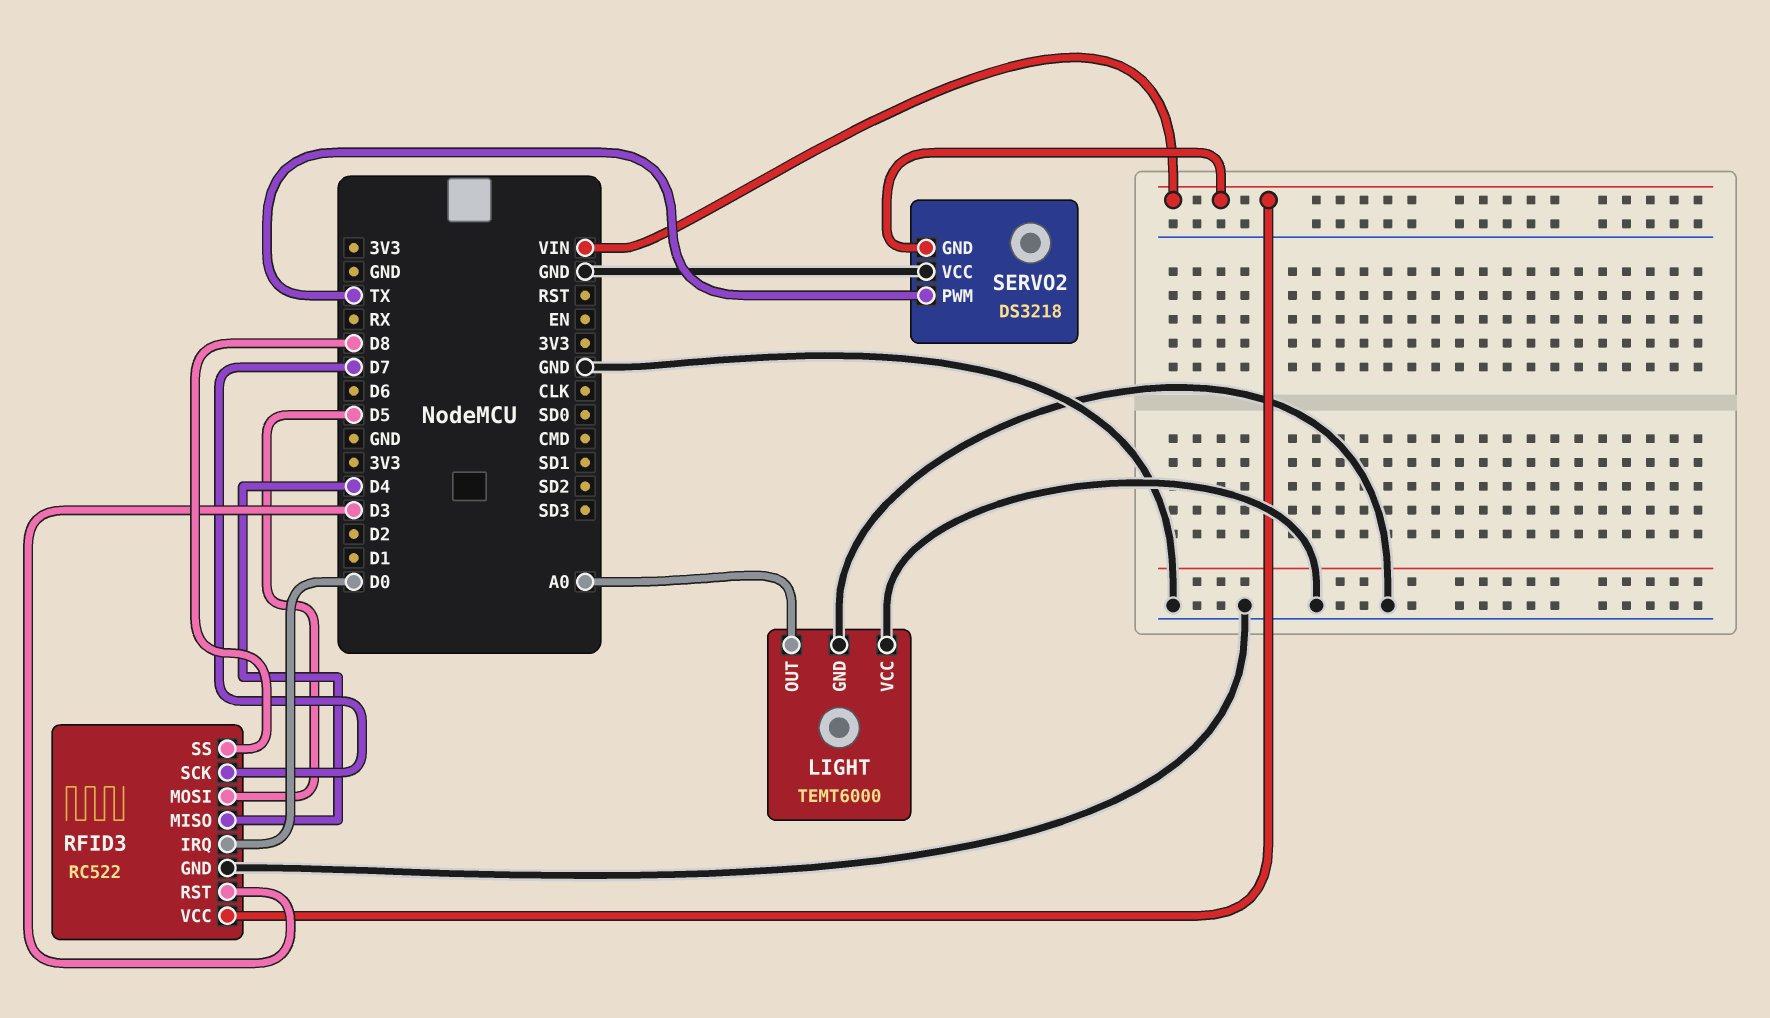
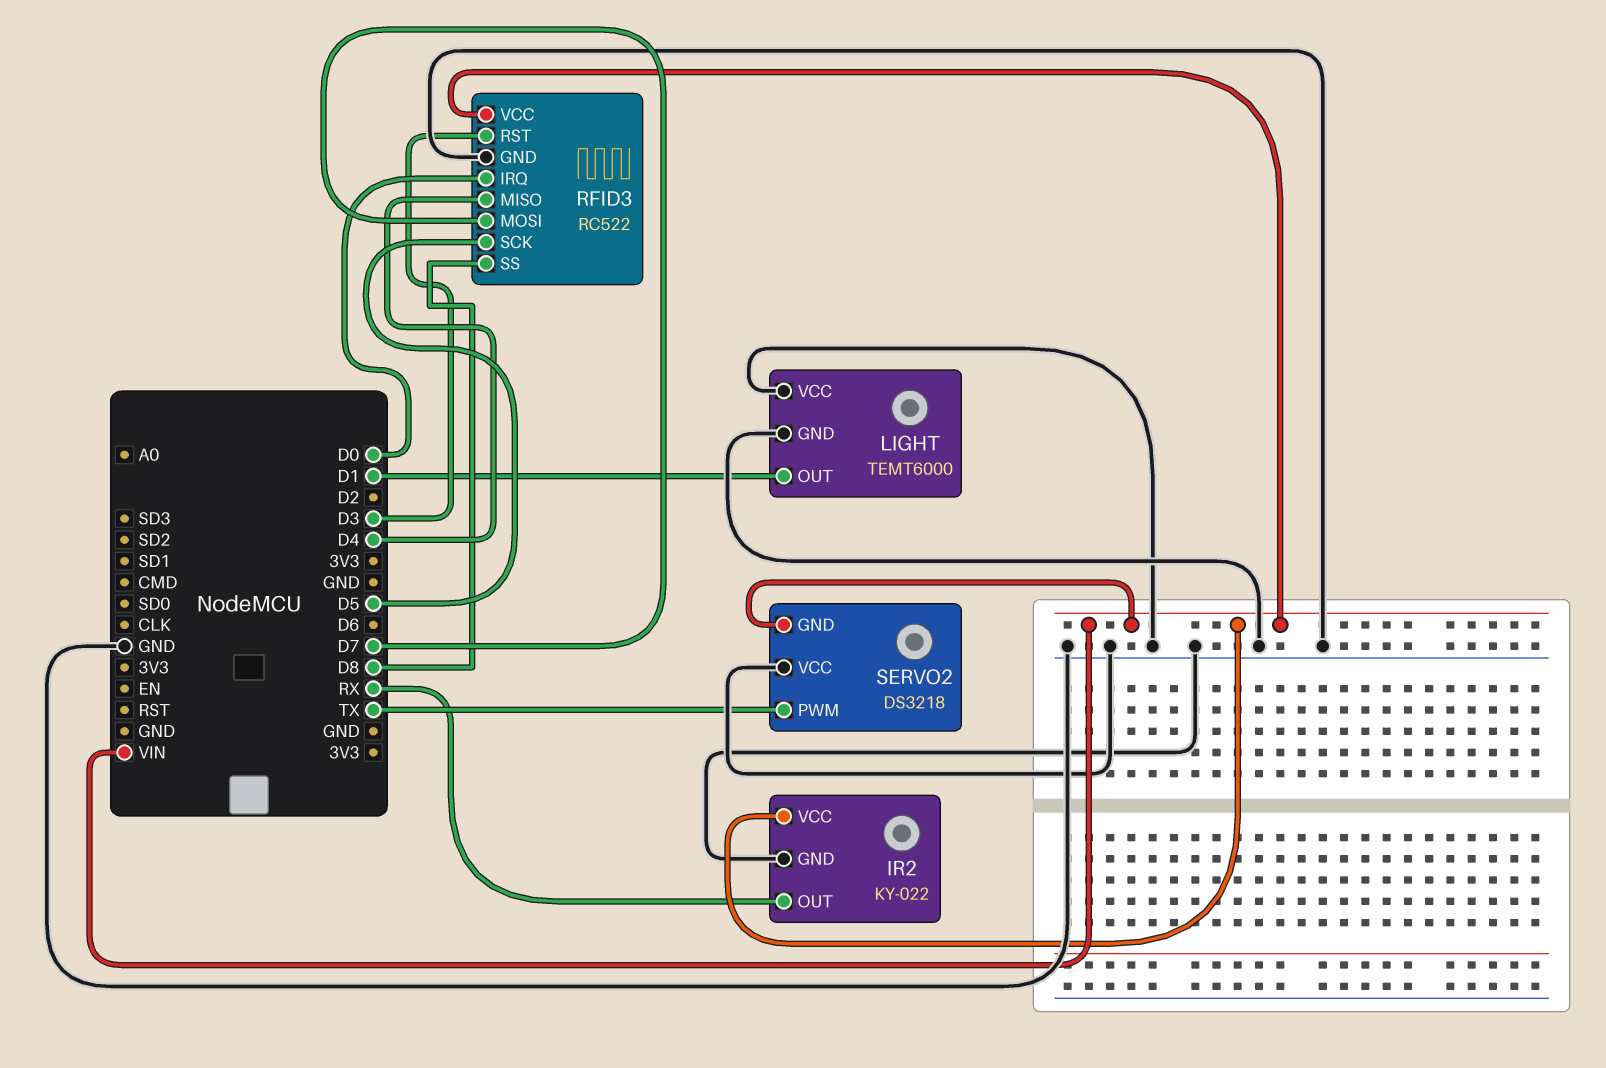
IR2: none -> KY-022
IR2 pin GND: none -> GND
IR2 pin OUT: none -> RX
IR2 pin VCC: none -> VIN
LIGHT pin OUT: A0 -> D1
RFID3 pin MOSI: D5 -> D7
RFID3 pin SCK: D7 -> D5

